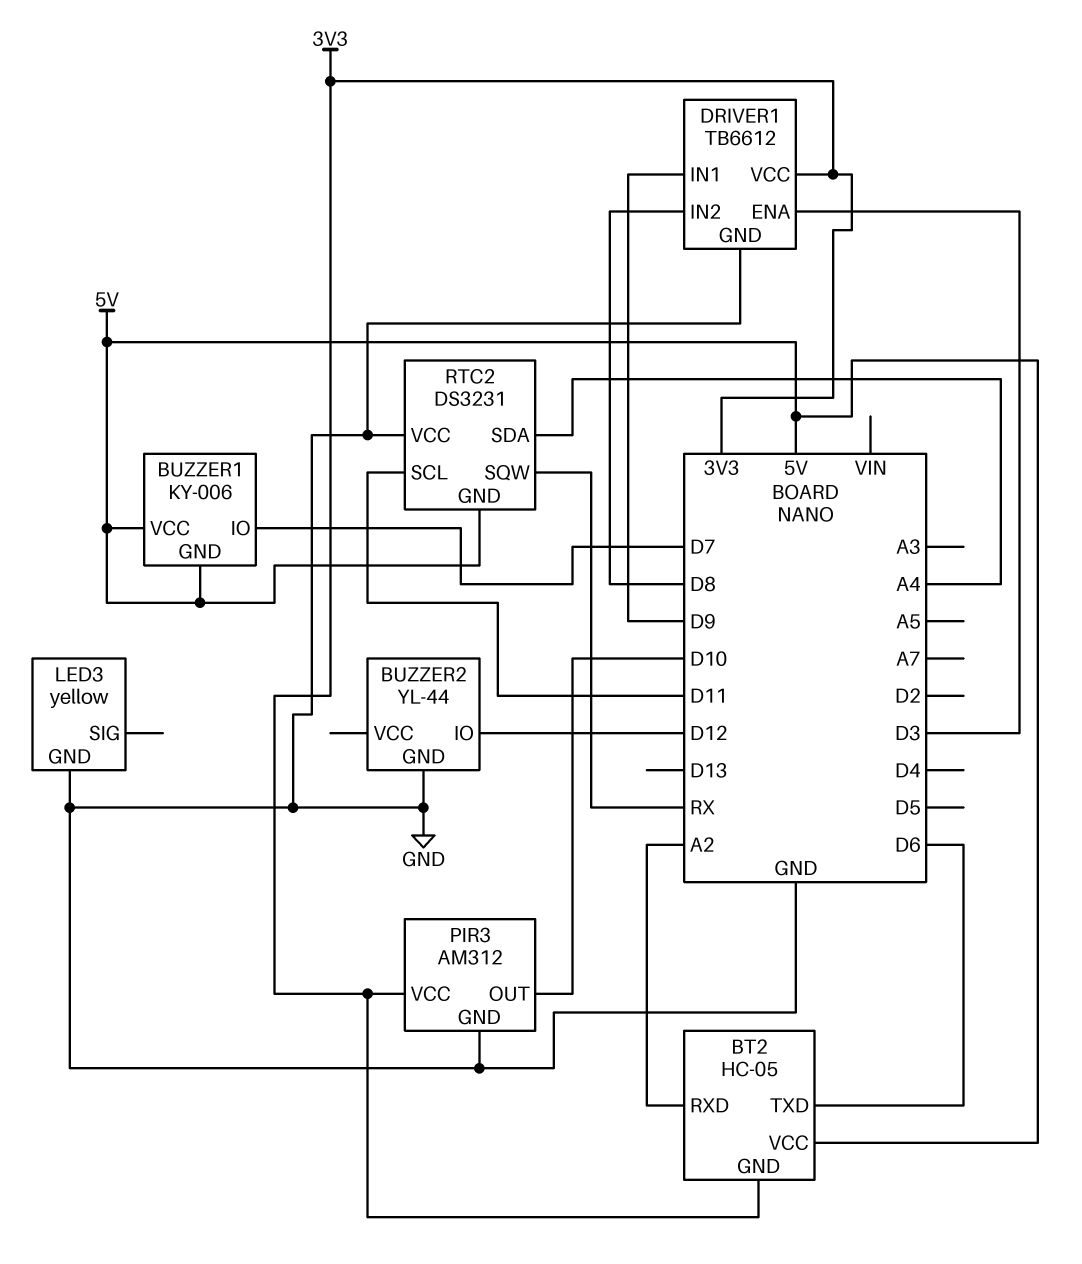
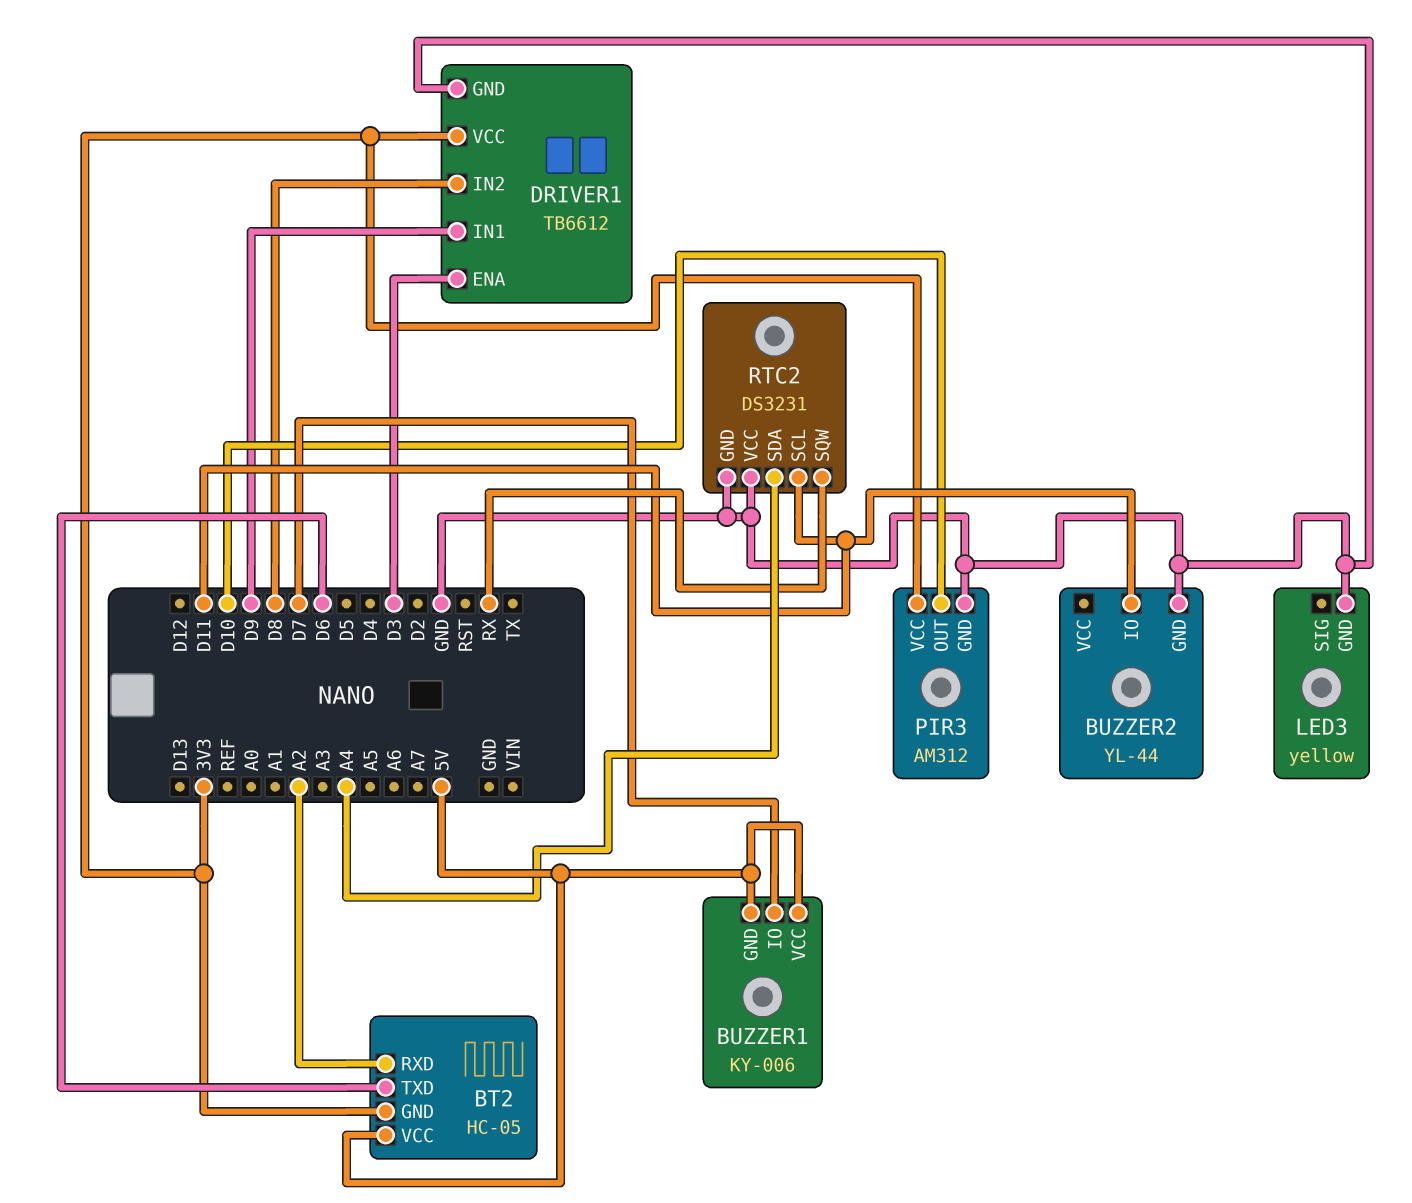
BUZZER2 pin IO: D12 -> D11
RTC2 pin GND: 5V -> GND

